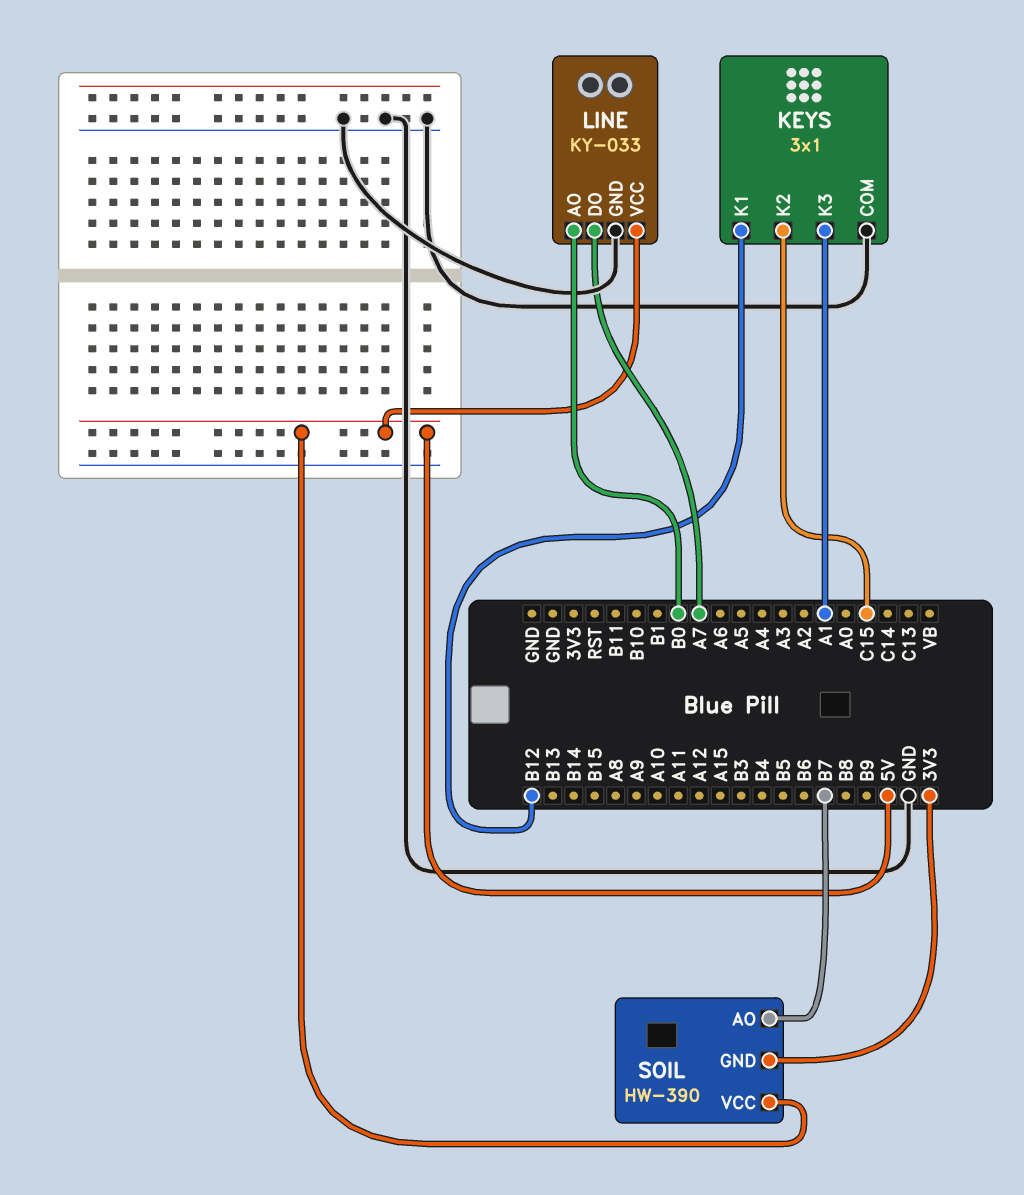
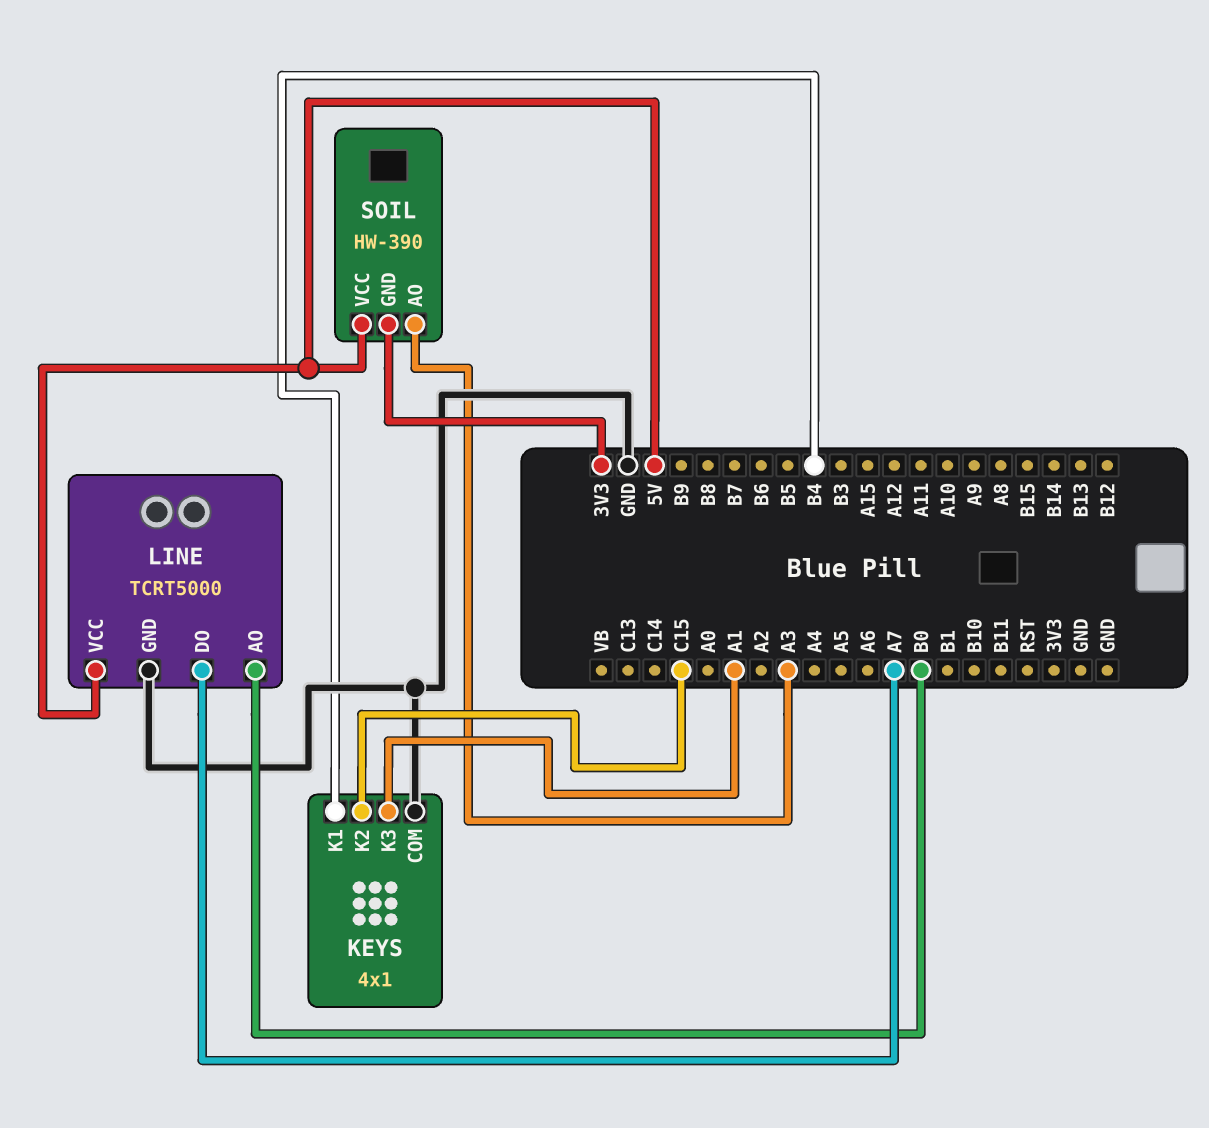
KEYS: 3x1 -> 4x1
KEYS pin K1: B12 -> B4
LINE: KY-033 -> TCRT5000
SOIL pin AO: B7 -> A3

